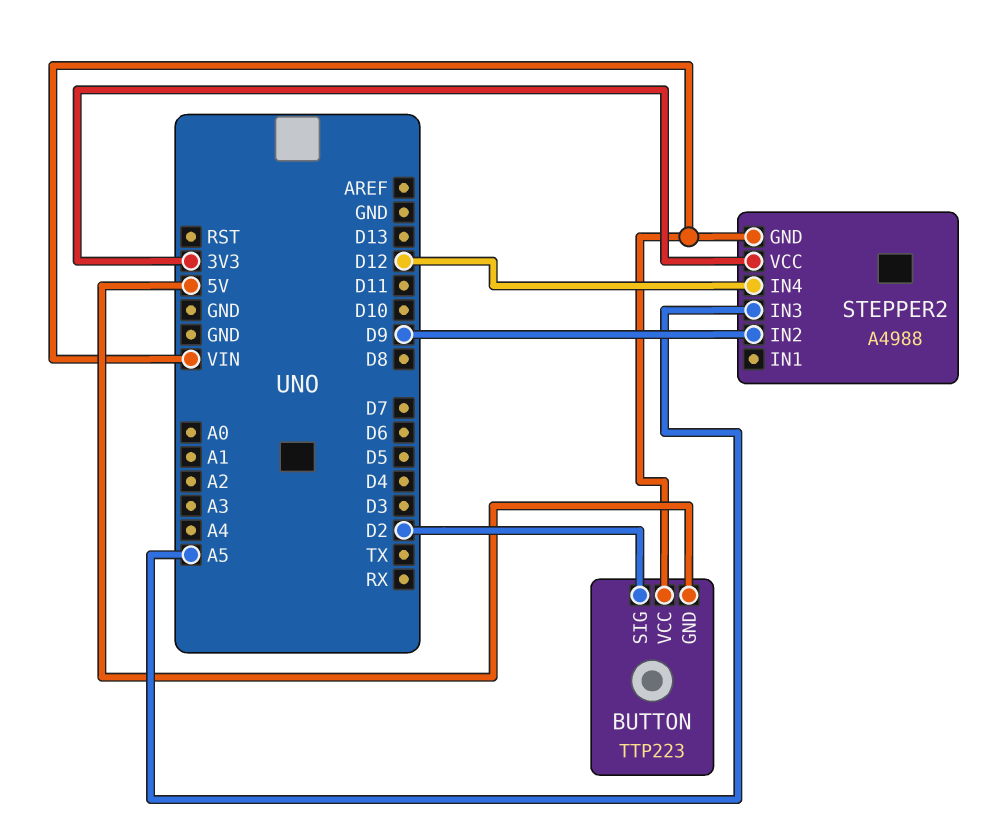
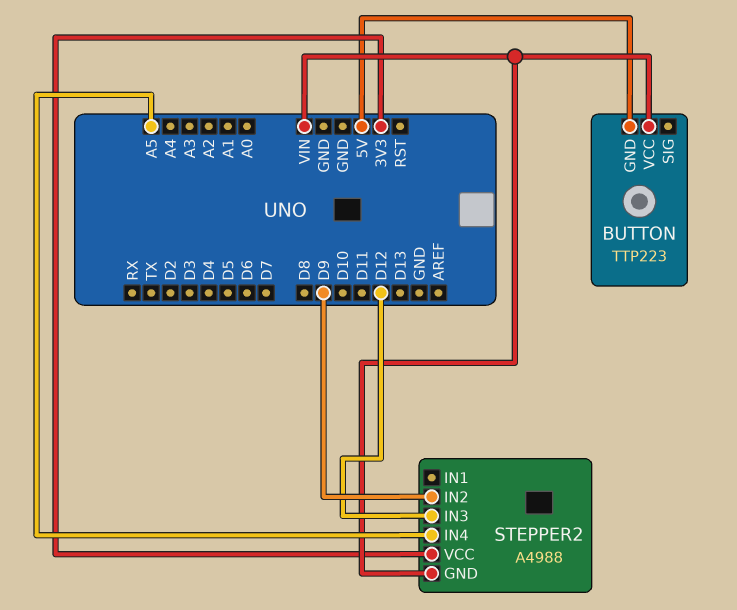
BUTTON pin SIG: D2 -> none
STEPPER2 pin IN3: A5 -> D12
STEPPER2 pin IN4: D12 -> A5

